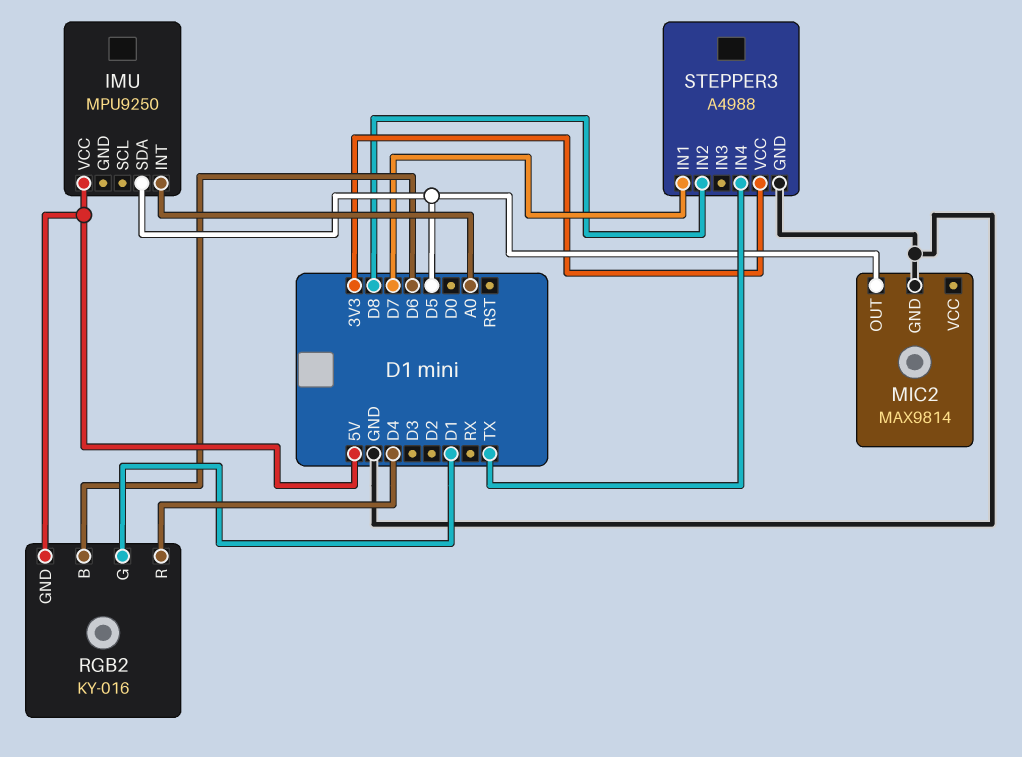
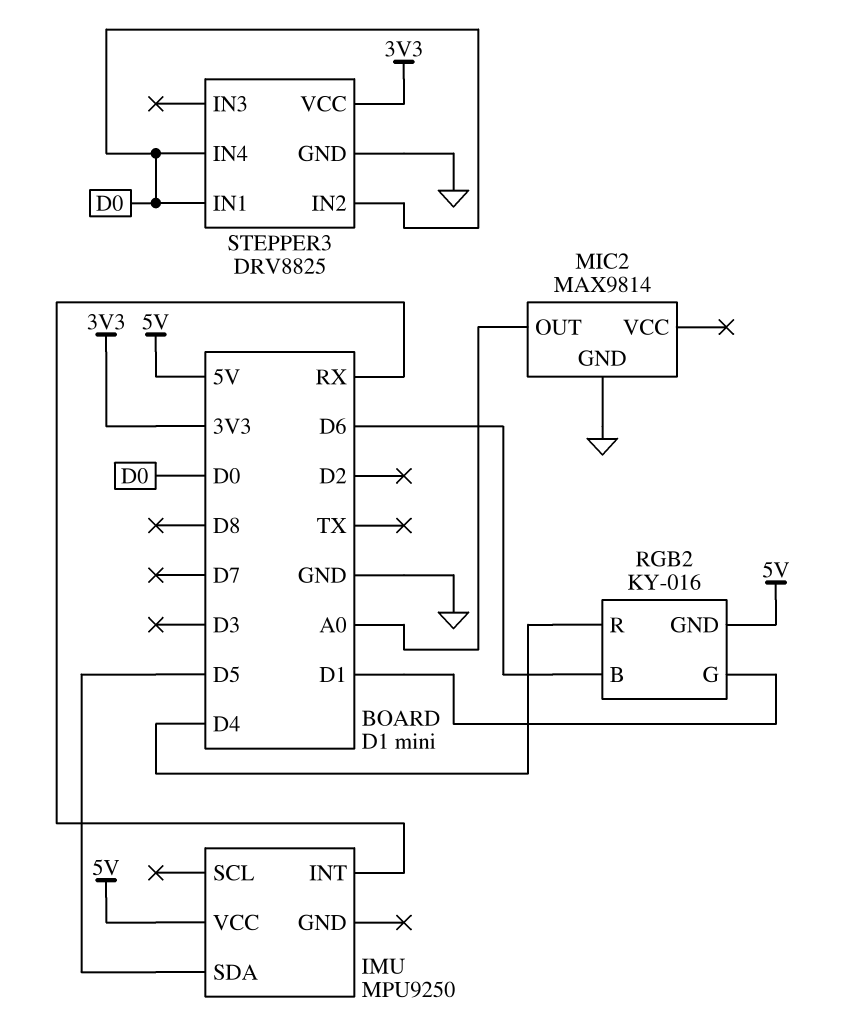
IMU pin INT: A0 -> RX
MIC2 pin OUT: D5 -> A0
STEPPER3: A4988 -> DRV8825
STEPPER3 pin IN1: D7 -> D0
STEPPER3 pin IN2: D8 -> D0
STEPPER3 pin IN4: TX -> D0

